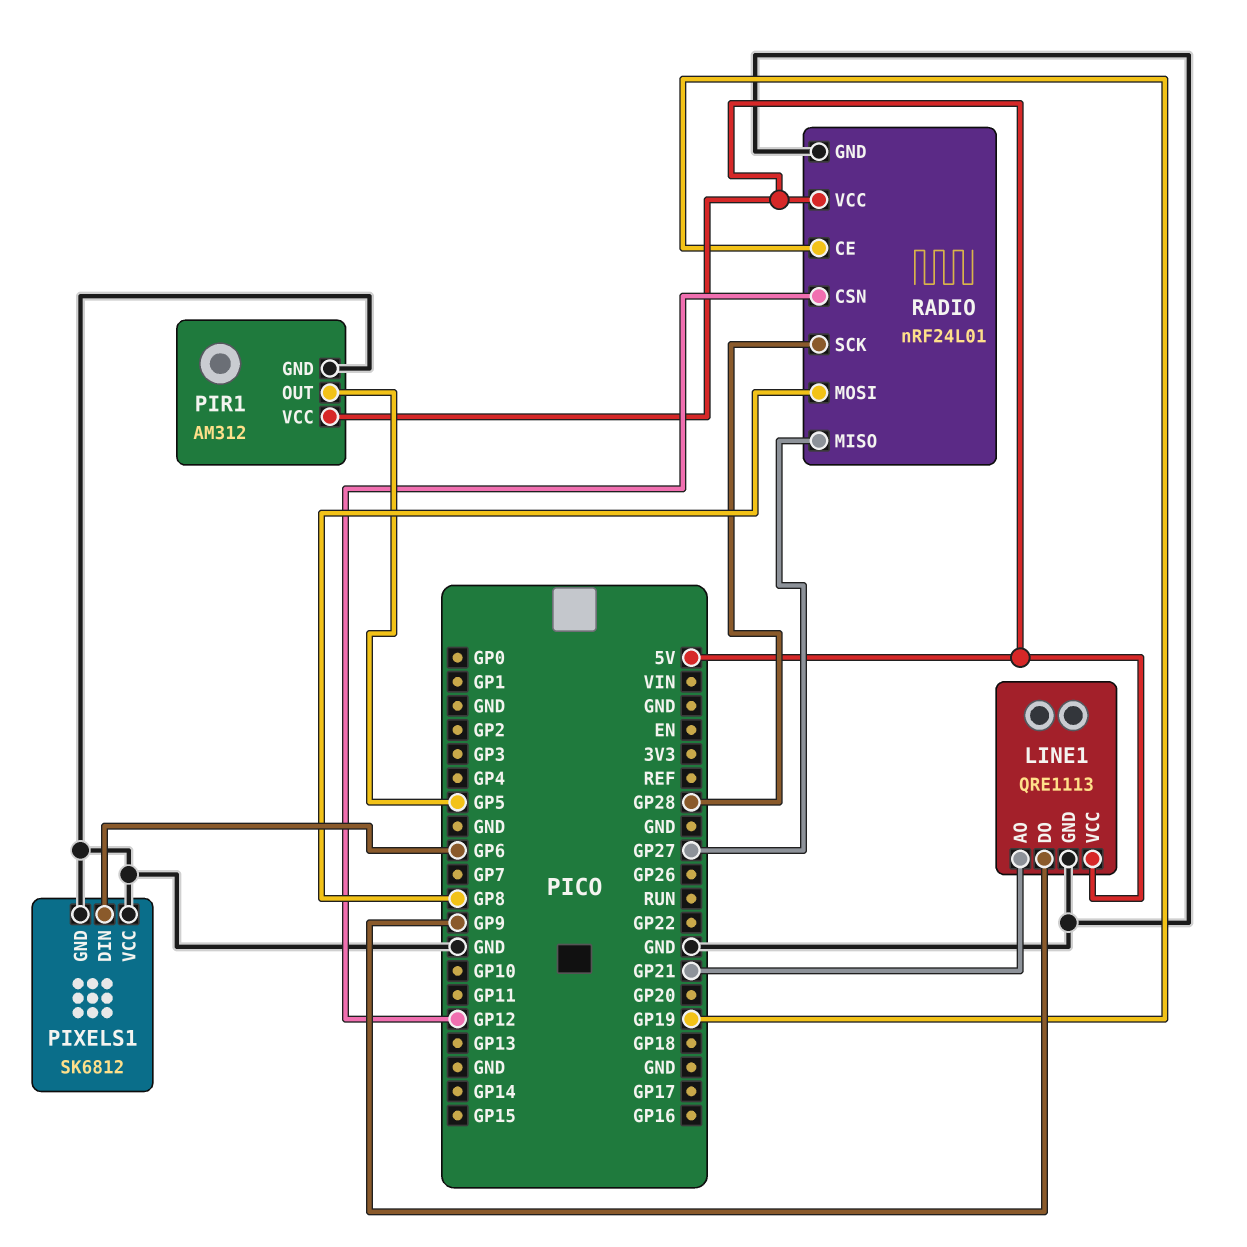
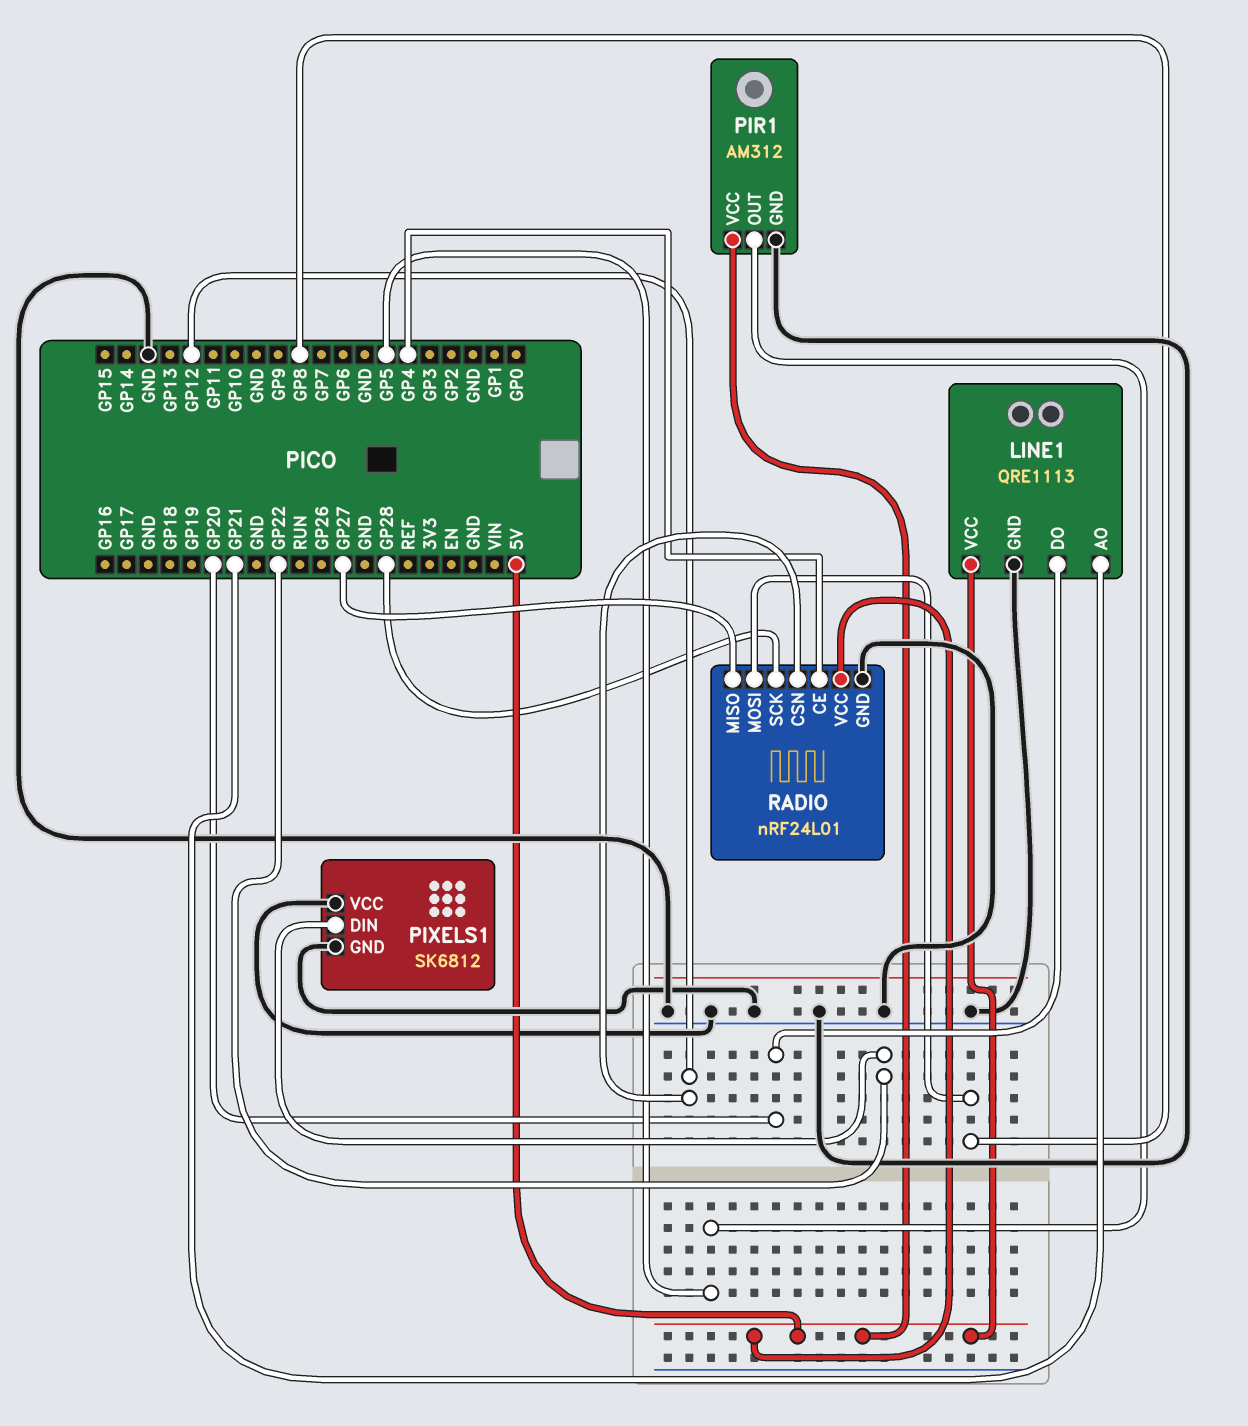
LINE1 pin DO: GP9 -> GP20
PIXELS1 pin DIN: GP6 -> GP22
RADIO pin CE: GP19 -> GP4

